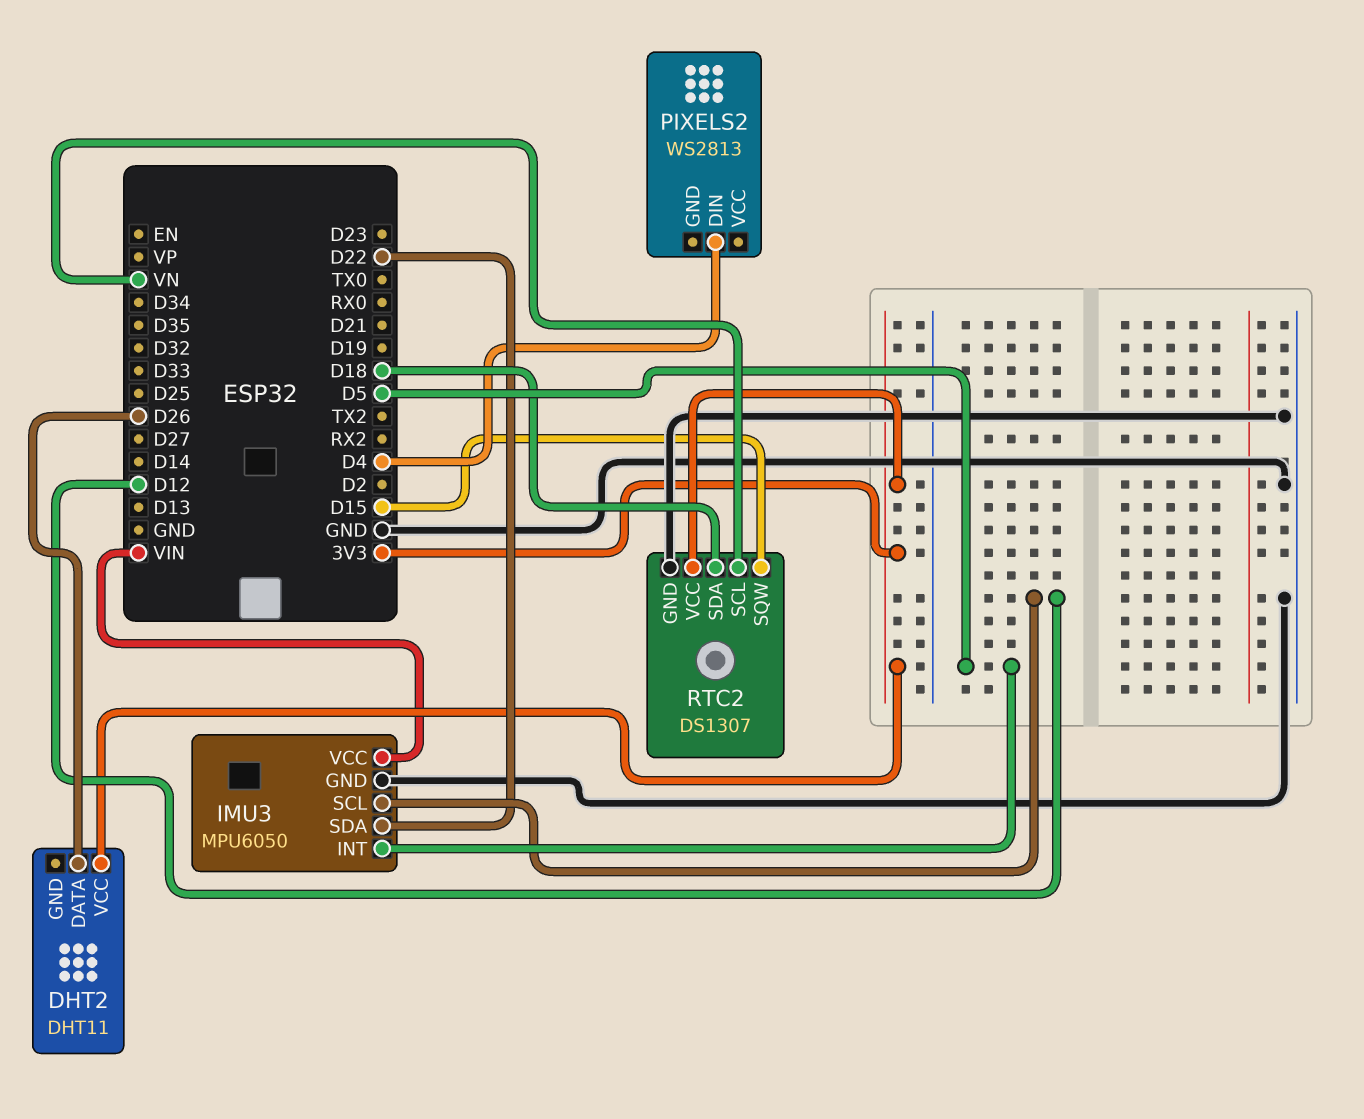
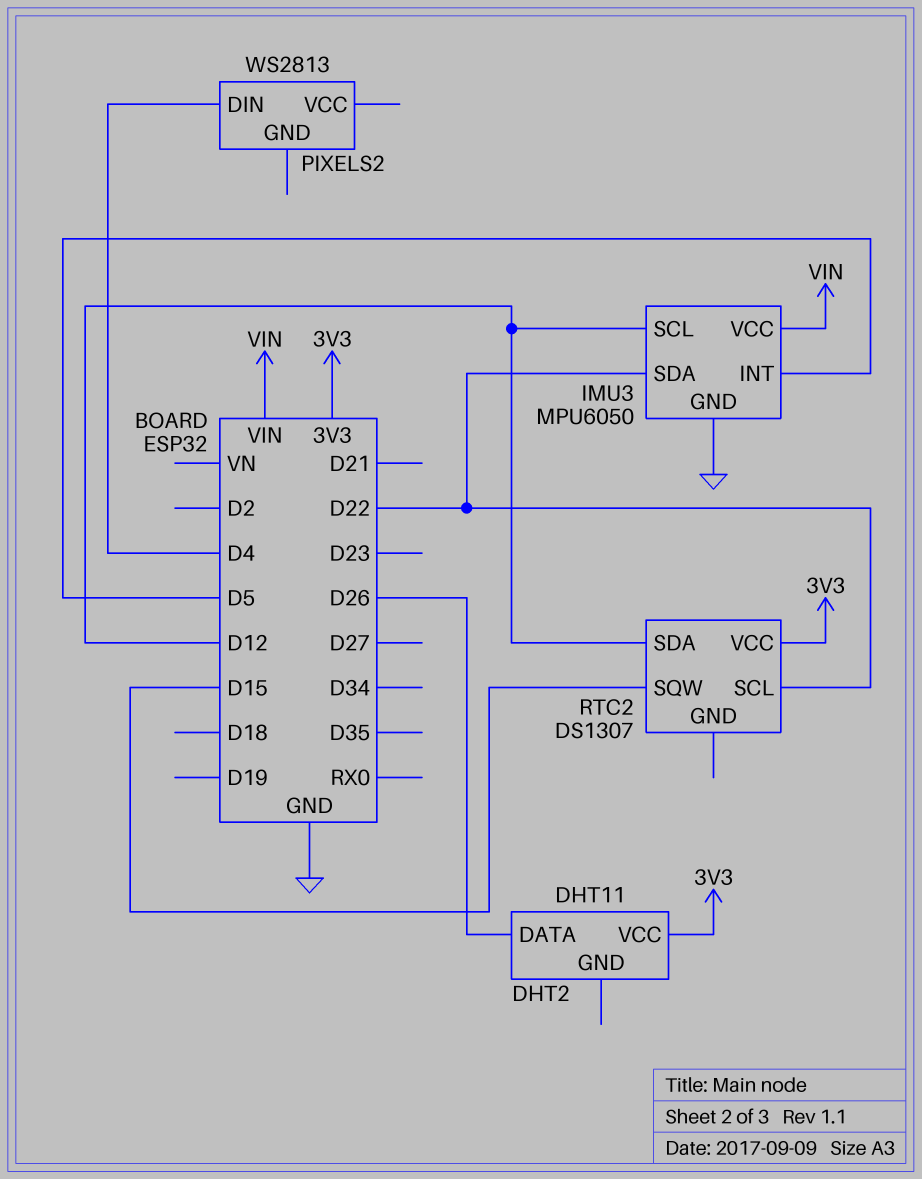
RTC2 pin GND: GND -> none
RTC2 pin SCL: VN -> D22
RTC2 pin SDA: D18 -> D12

